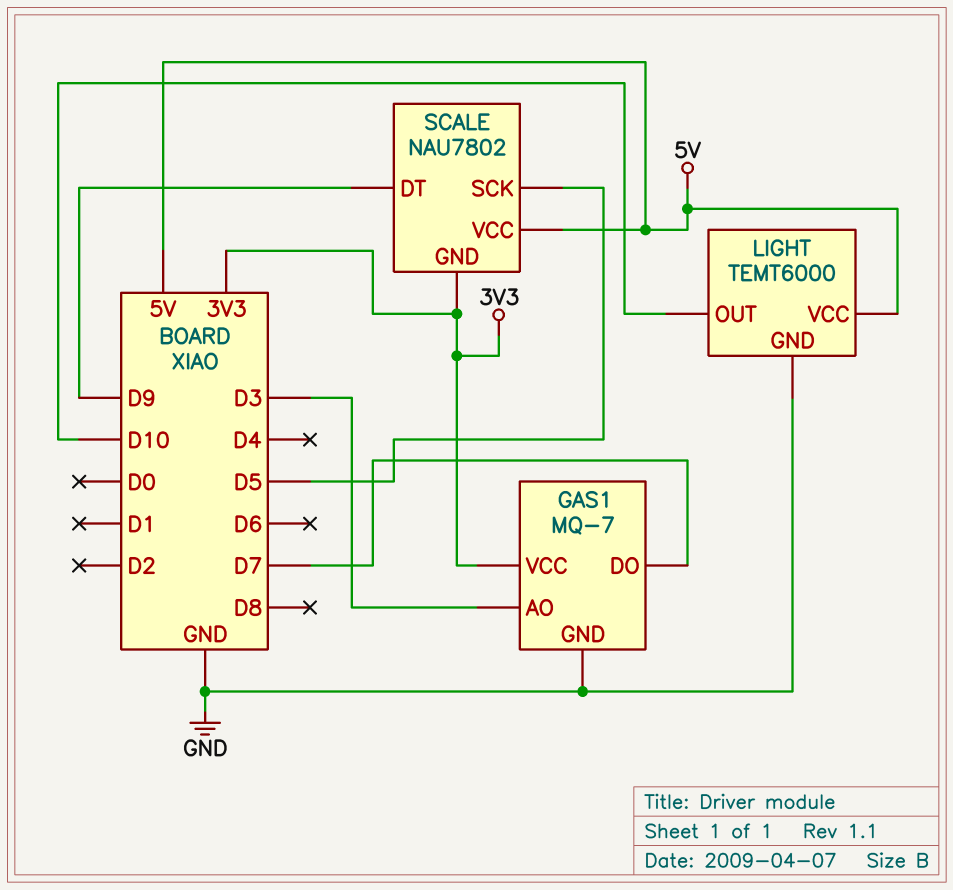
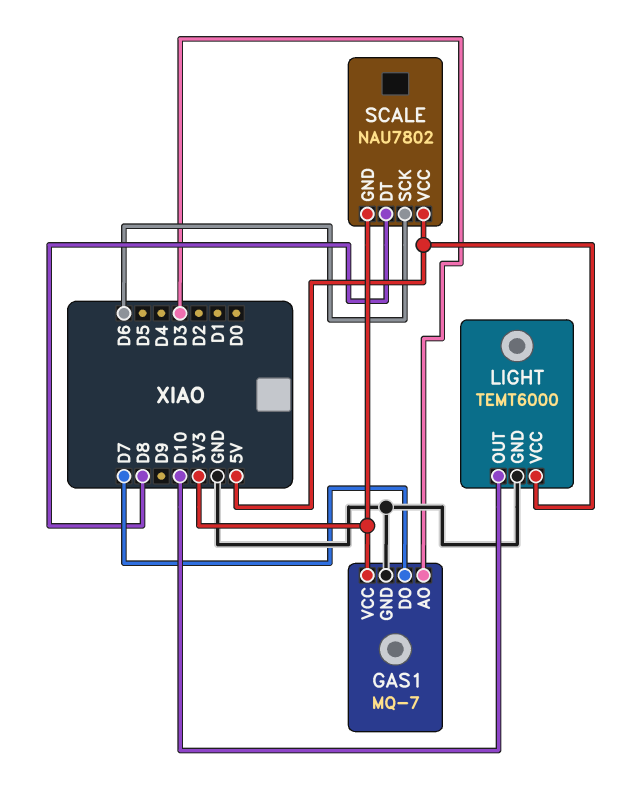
SCALE pin DT: D9 -> D8
SCALE pin SCK: D5 -> D6

